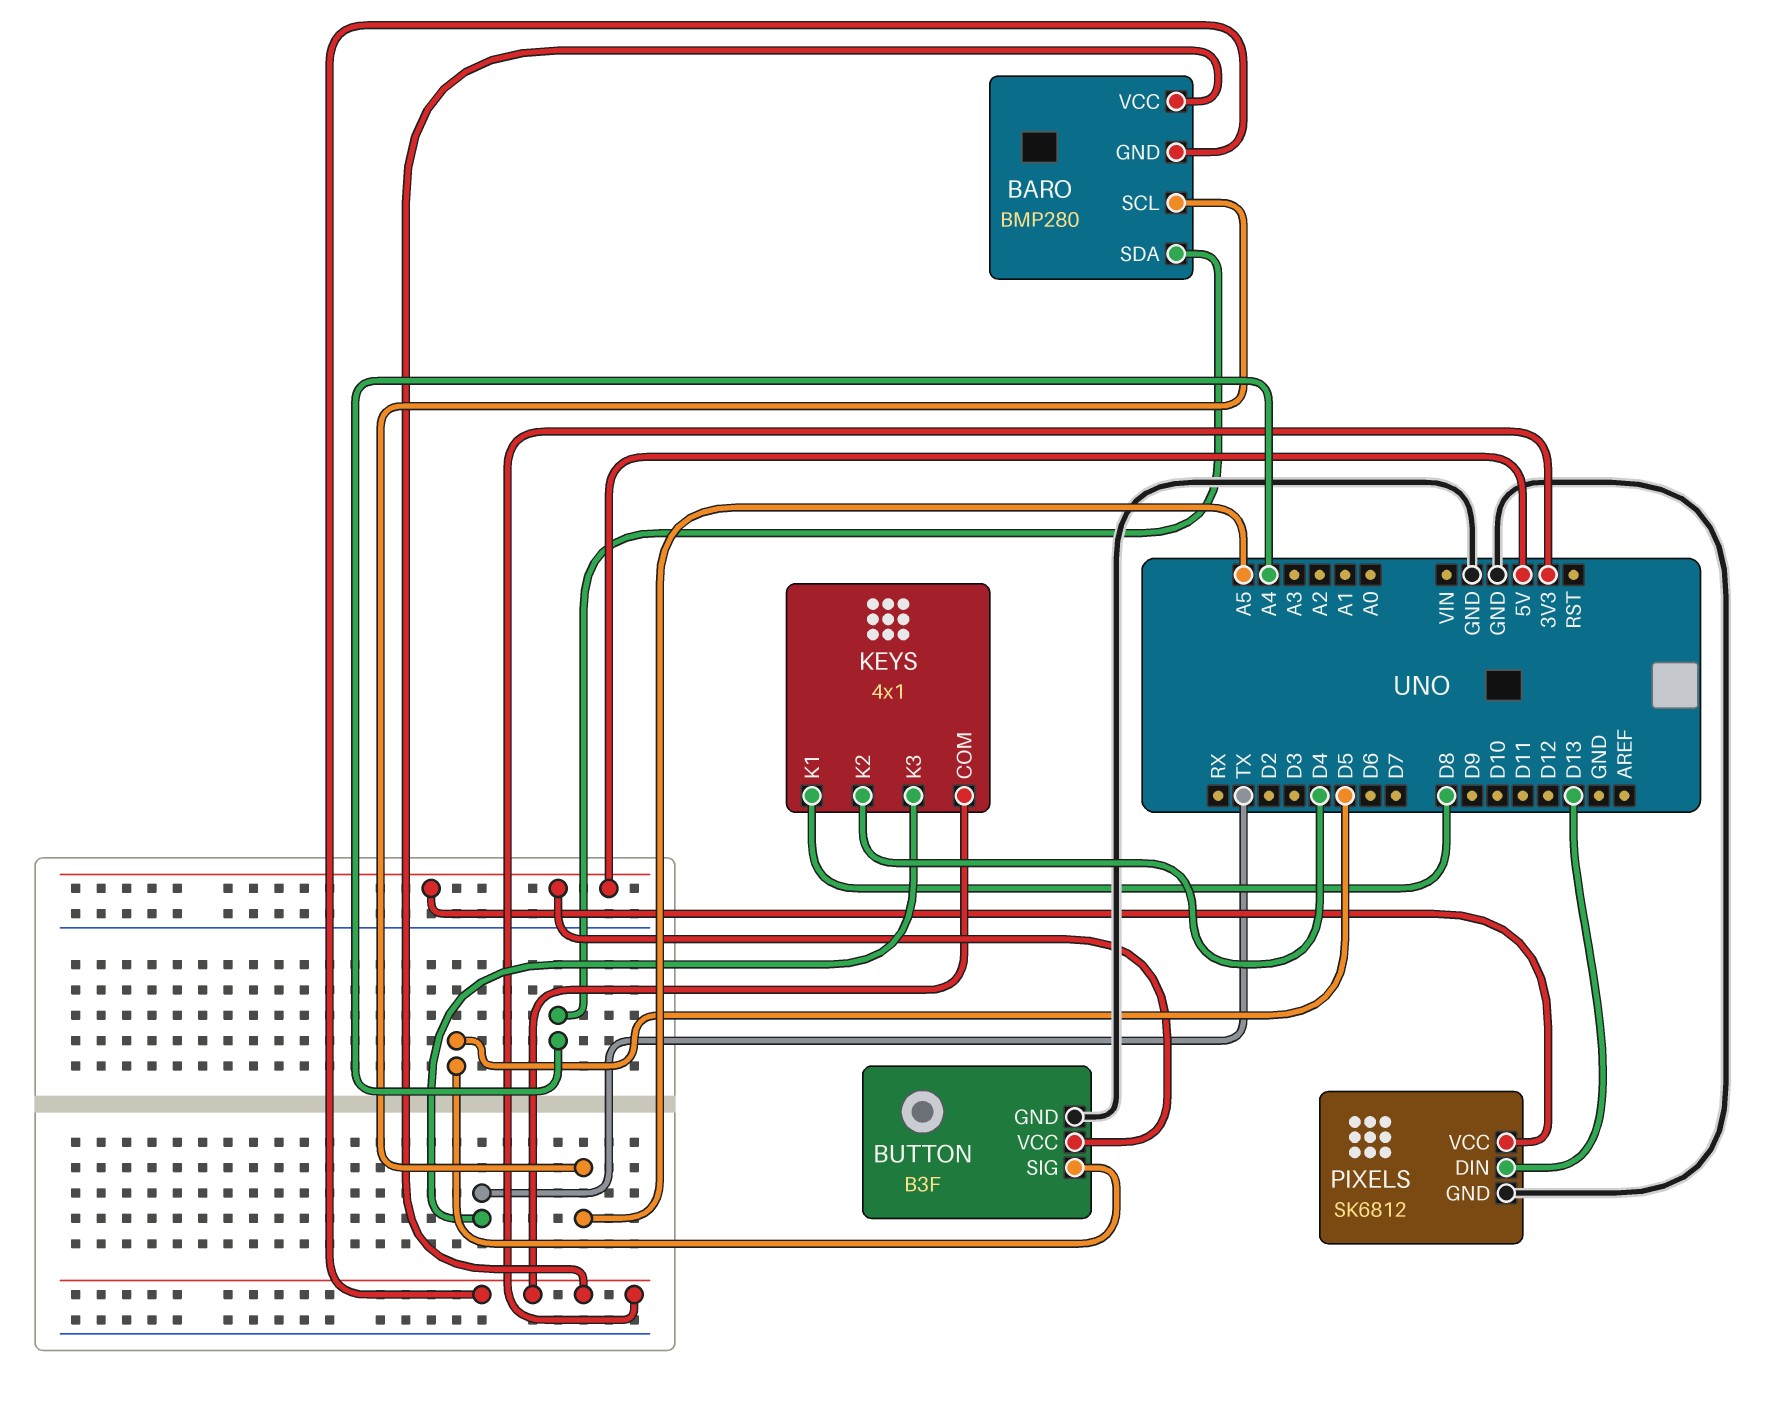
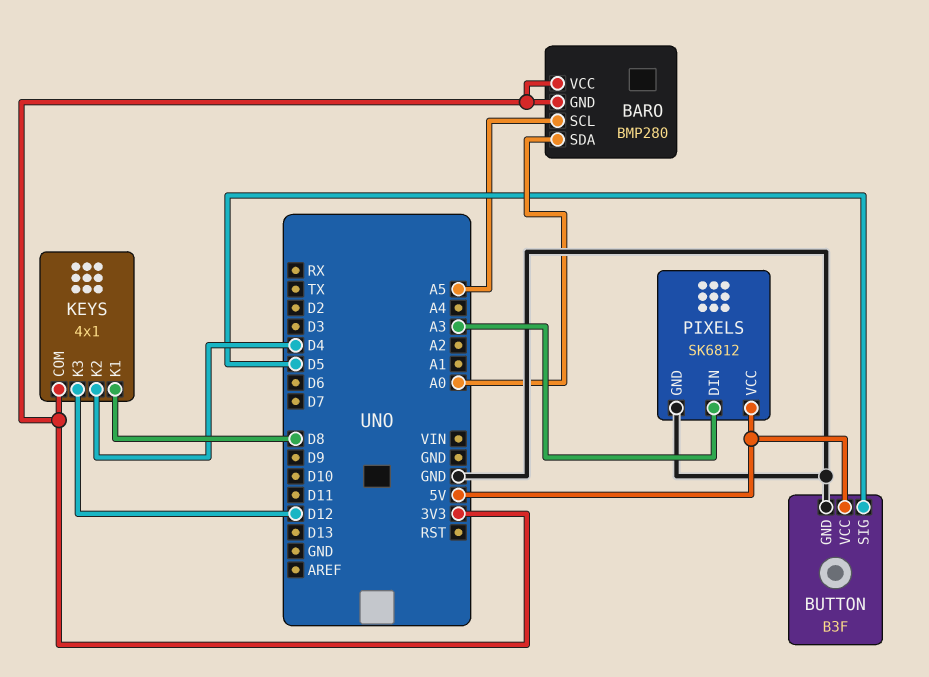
BARO pin SDA: A4 -> A0
KEYS pin K3: TX -> D12
PIXELS pin DIN: D13 -> A3

